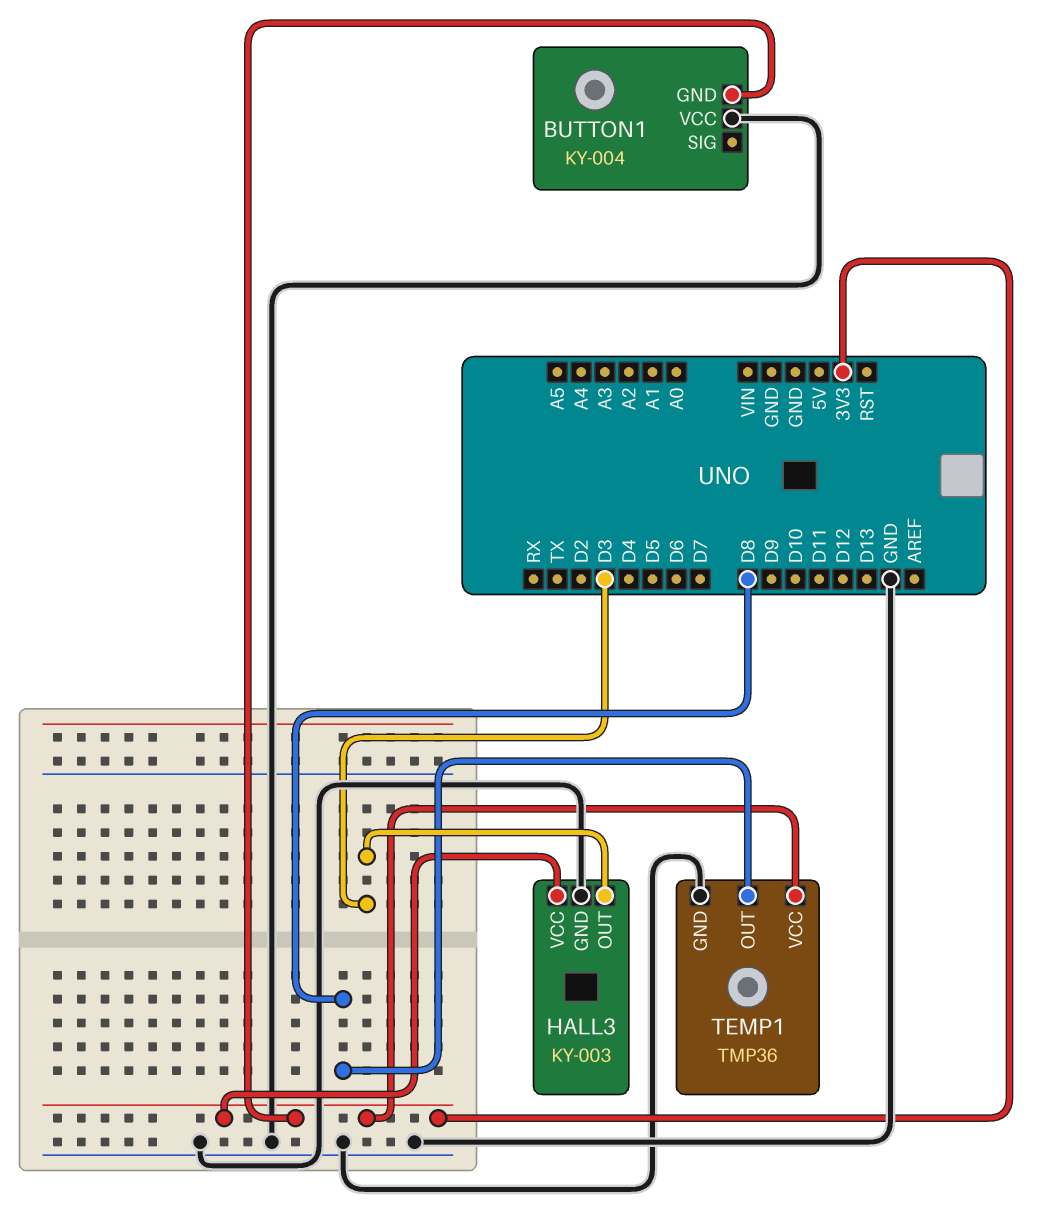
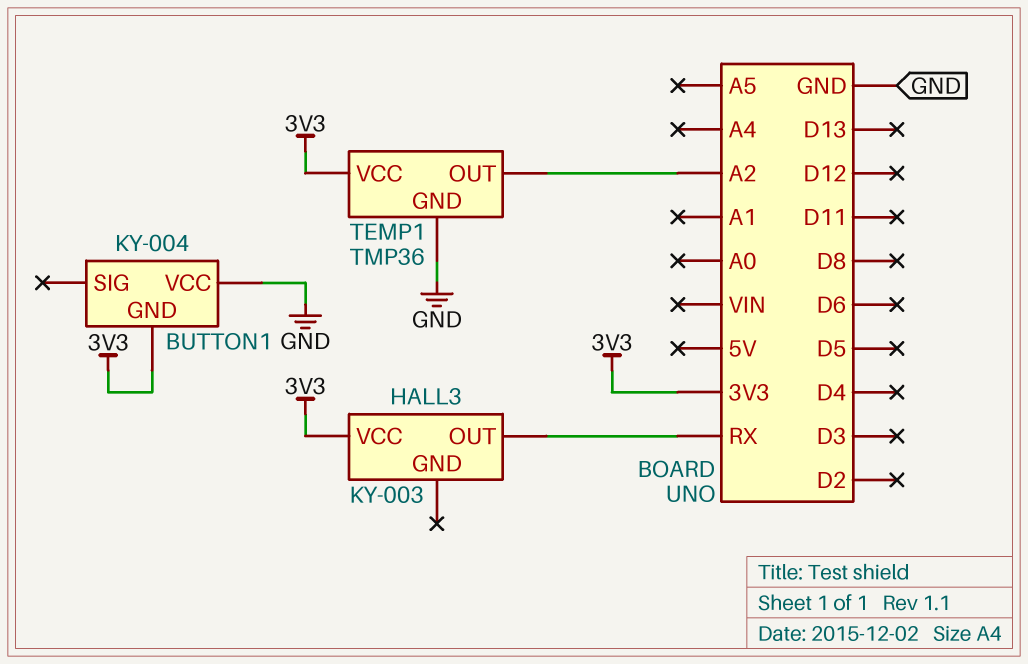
HALL3 pin GND: GND -> none
HALL3 pin OUT: D3 -> RX
TEMP1 pin OUT: D8 -> A2

